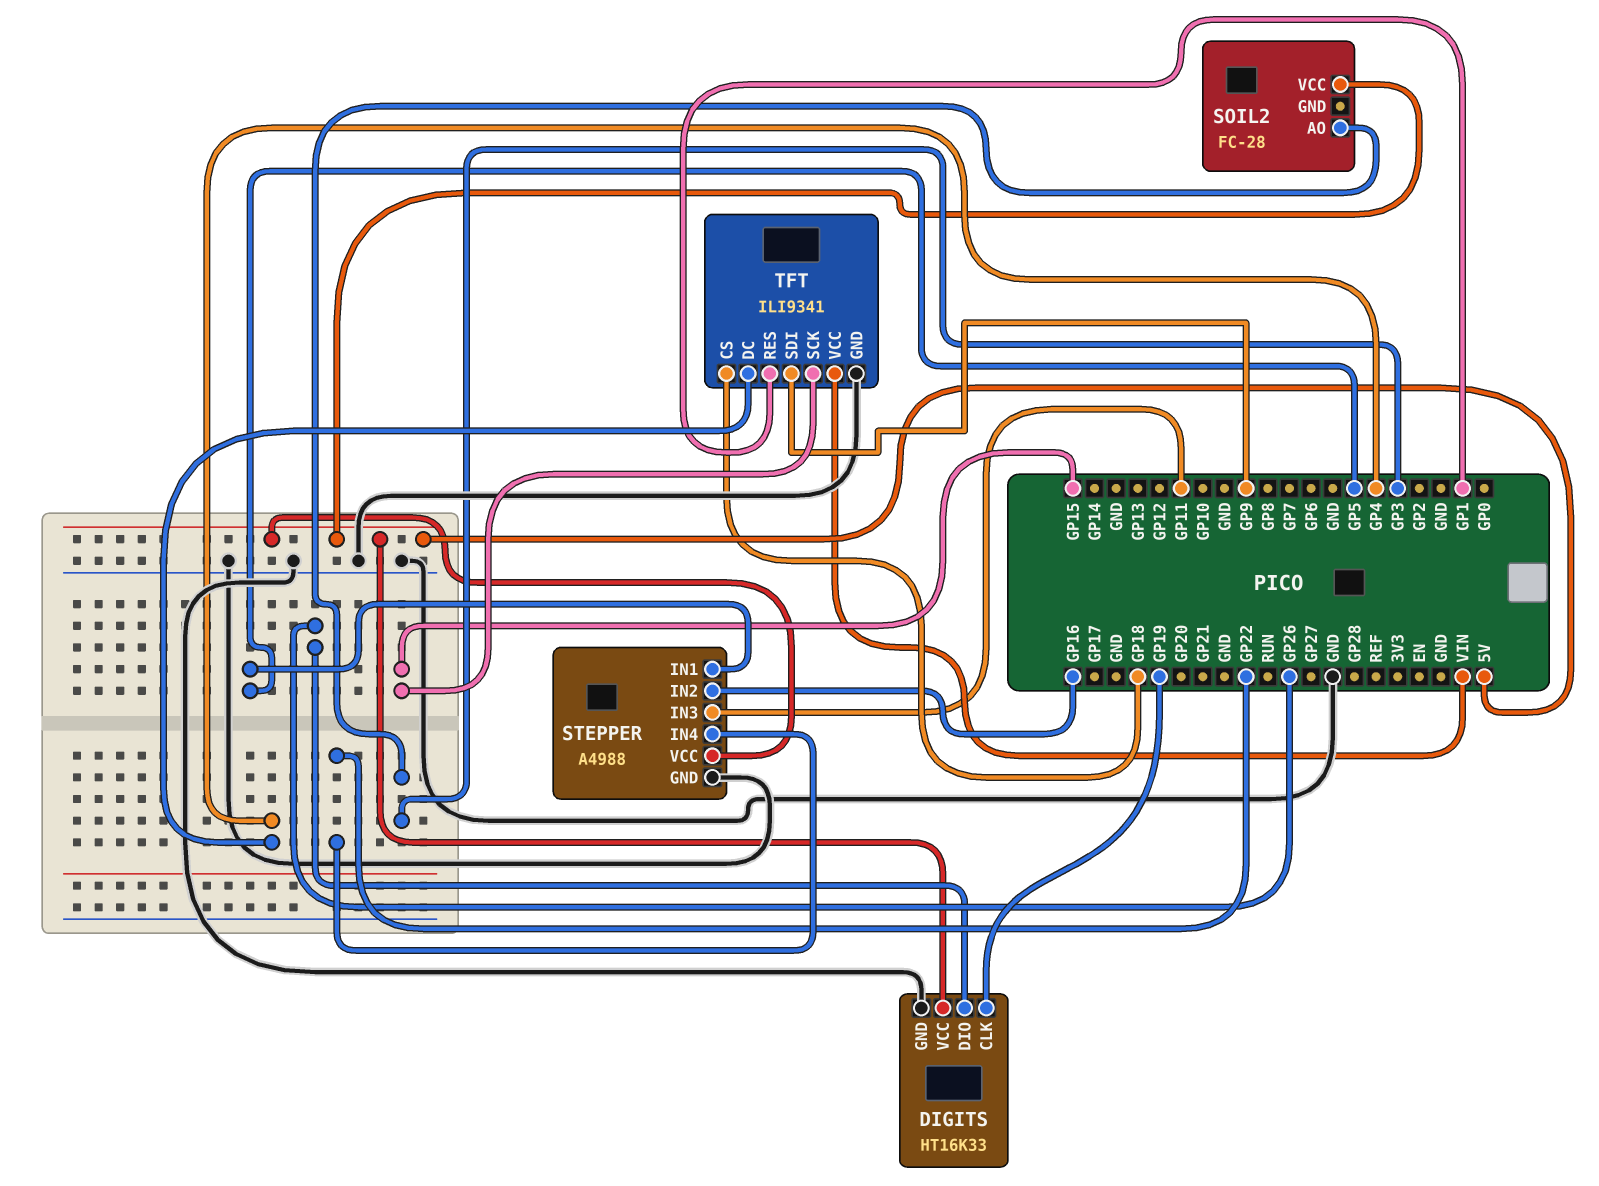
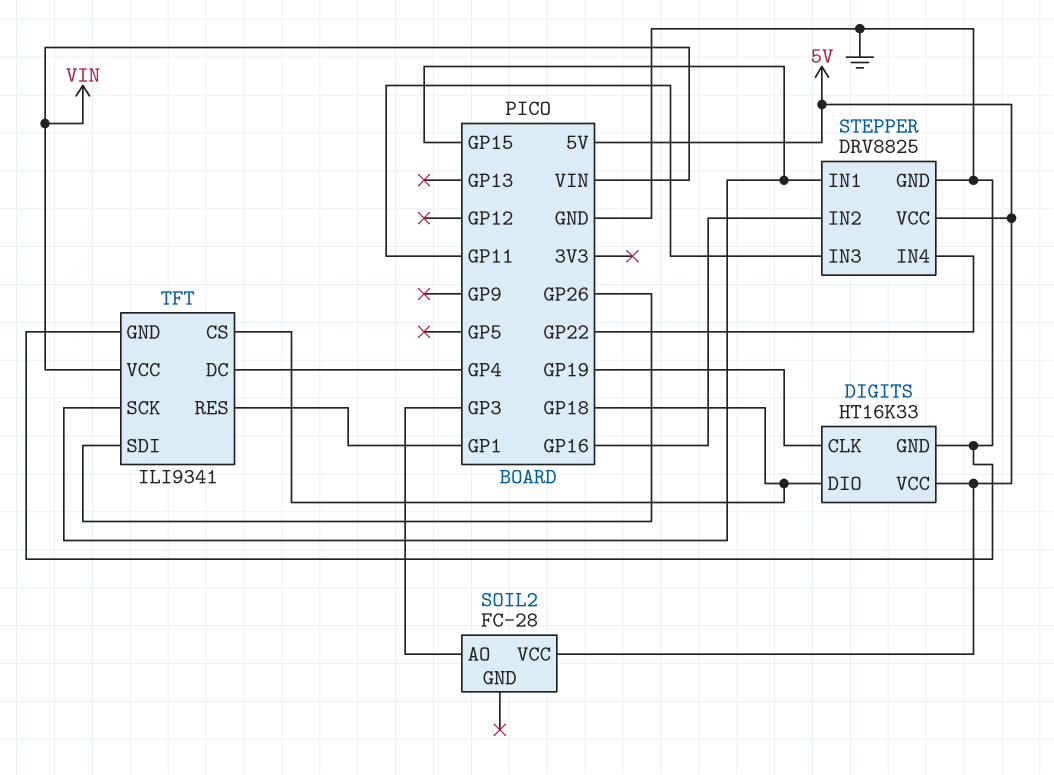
DIGITS pin DIO: GP26 -> GP18
STEPPER: A4988 -> DRV8825
STEPPER pin IN1: GP5 -> GP15
TFT pin SDI: GP9 -> GP26

